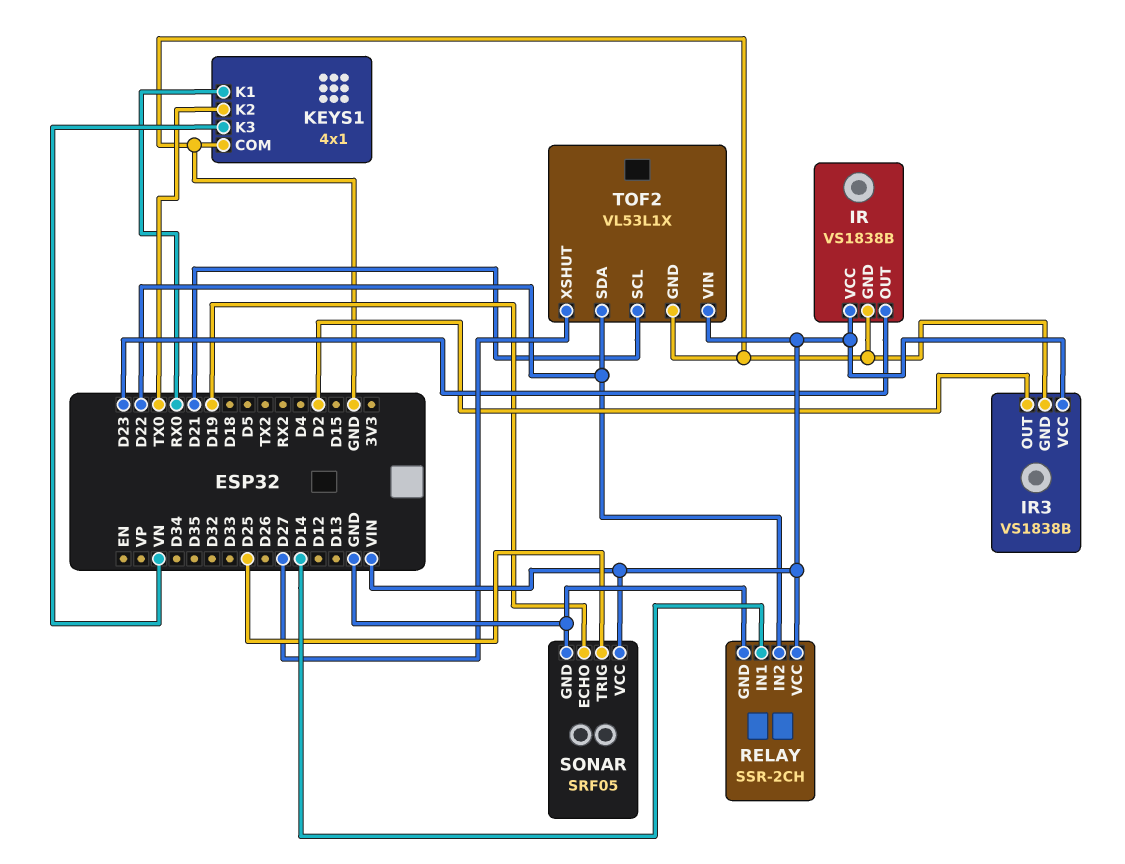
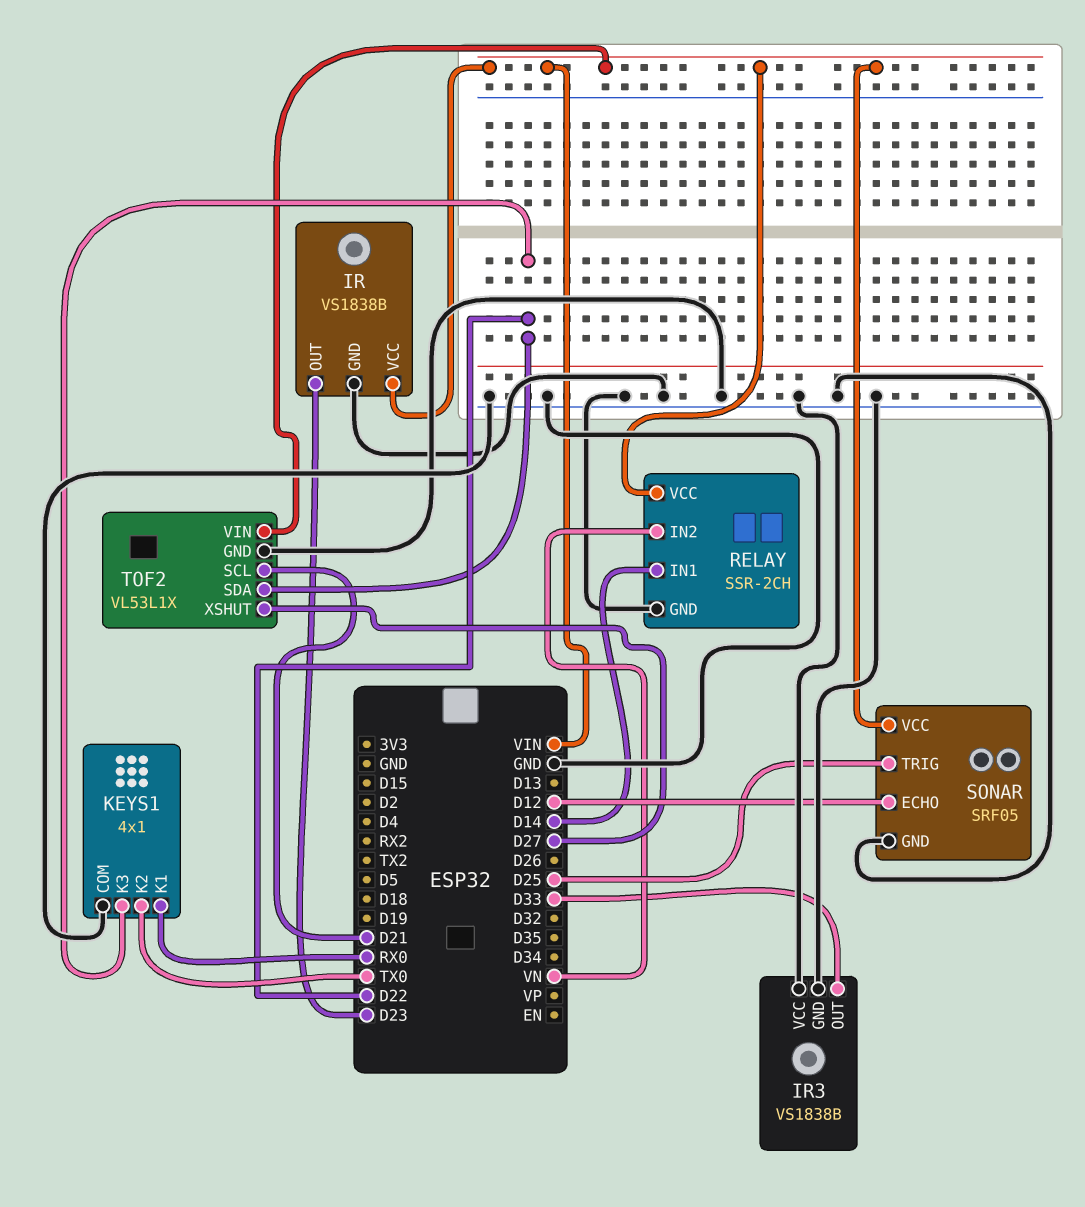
IR3 pin OUT: D2 -> D33
IR3 pin VCC: VIN -> GND
KEYS1 pin K3: VN -> D22
RELAY pin IN2: D22 -> VN
SONAR pin ECHO: D19 -> D12

